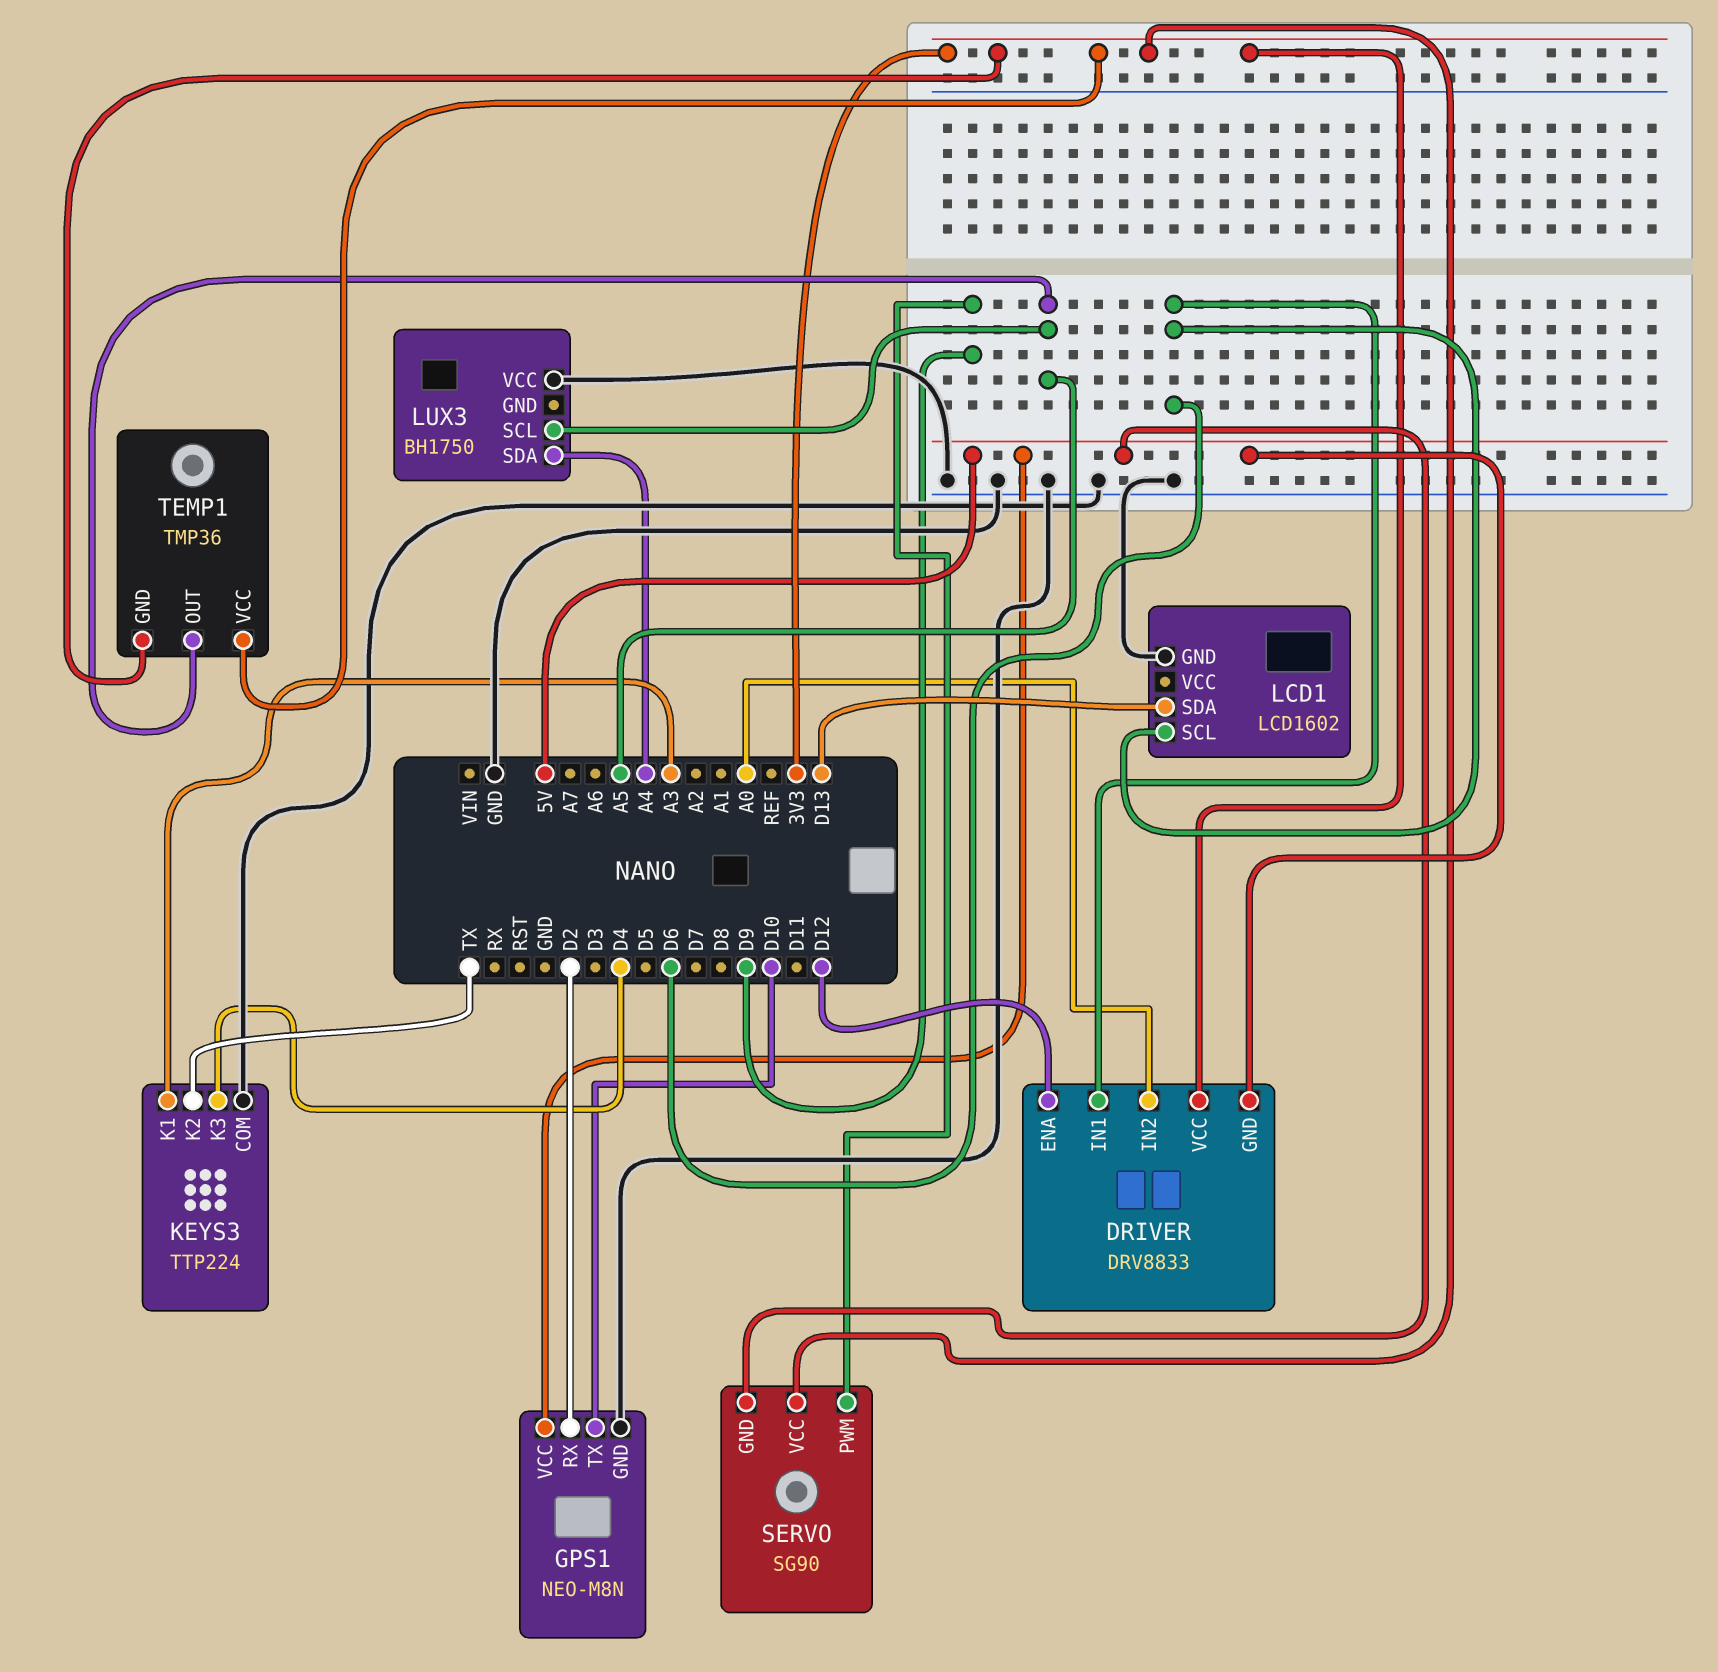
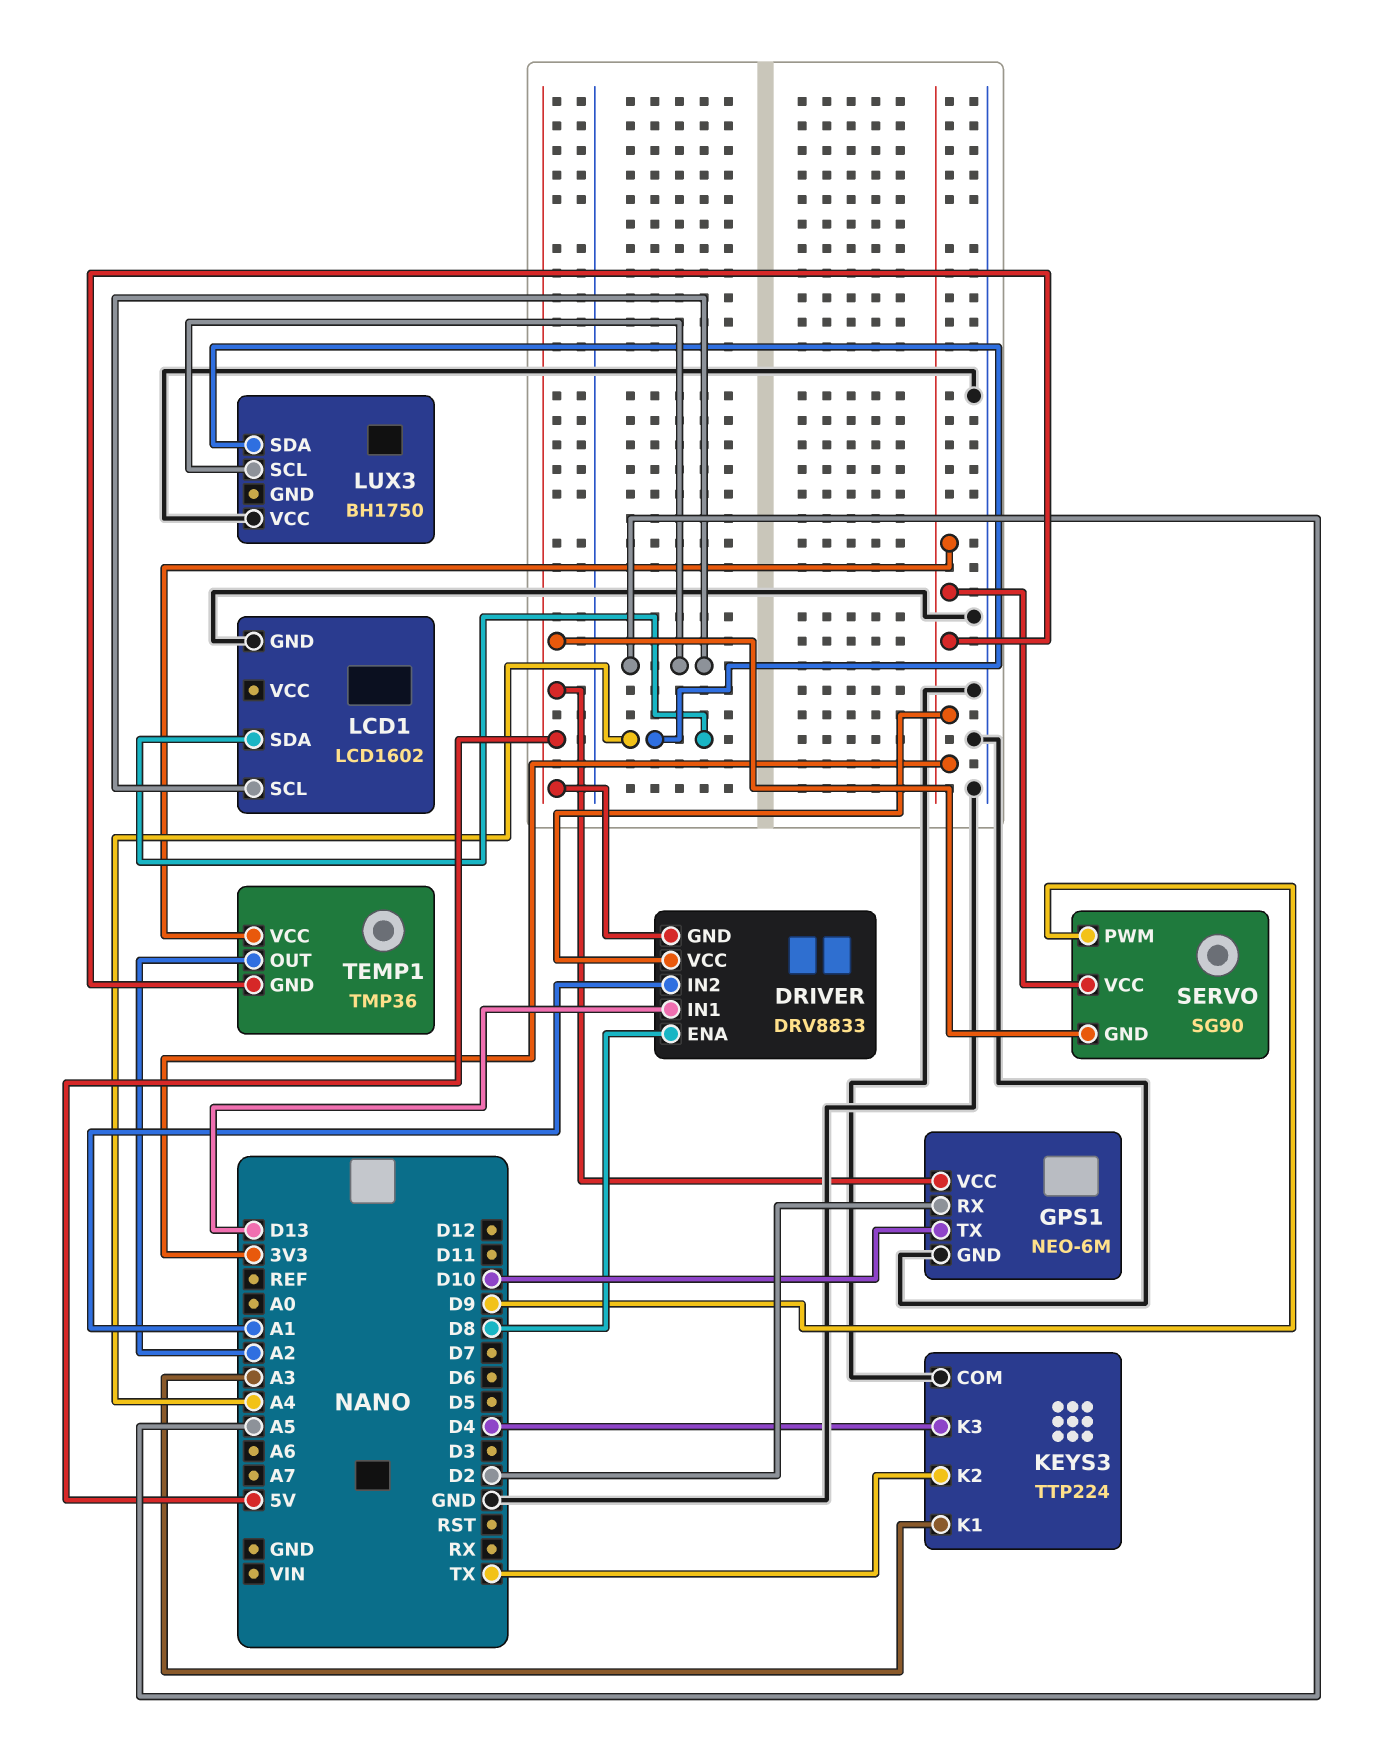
DRIVER pin ENA: D12 -> D8
DRIVER pin IN1: D6 -> D13
DRIVER pin IN2: A0 -> A1
GPS1: NEO-M8N -> NEO-6M
LCD1 pin SCL: D6 -> A5
LCD1 pin SDA: D13 -> A4
TEMP1 pin OUT: A5 -> A2

